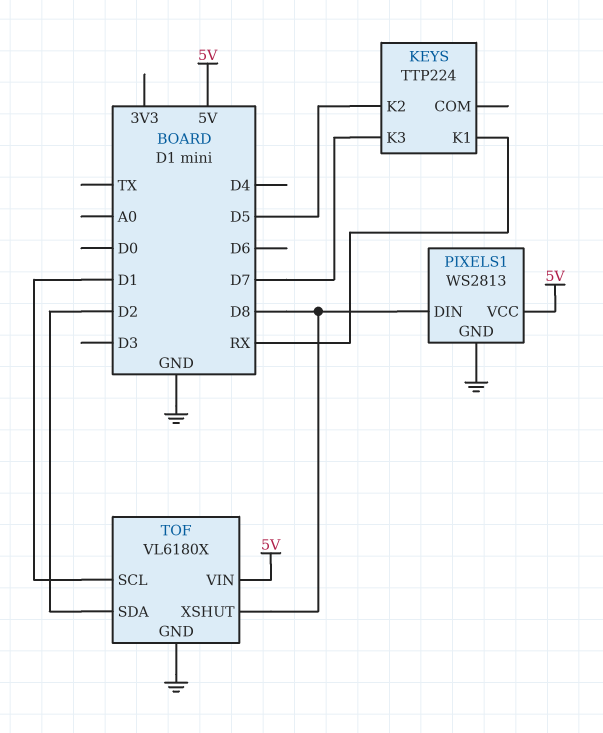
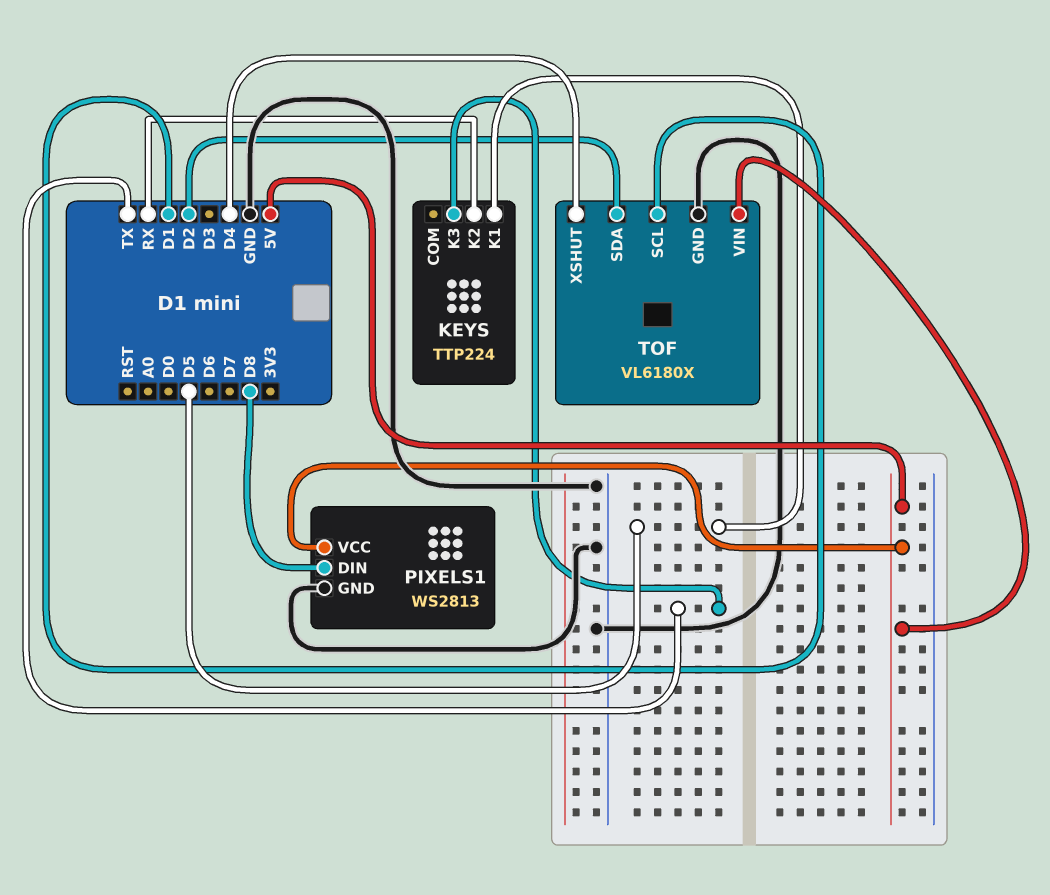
KEYS pin K1: RX -> D5
KEYS pin K2: D5 -> RX
KEYS pin K3: D7 -> TX
TOF pin XSHUT: D8 -> D4

